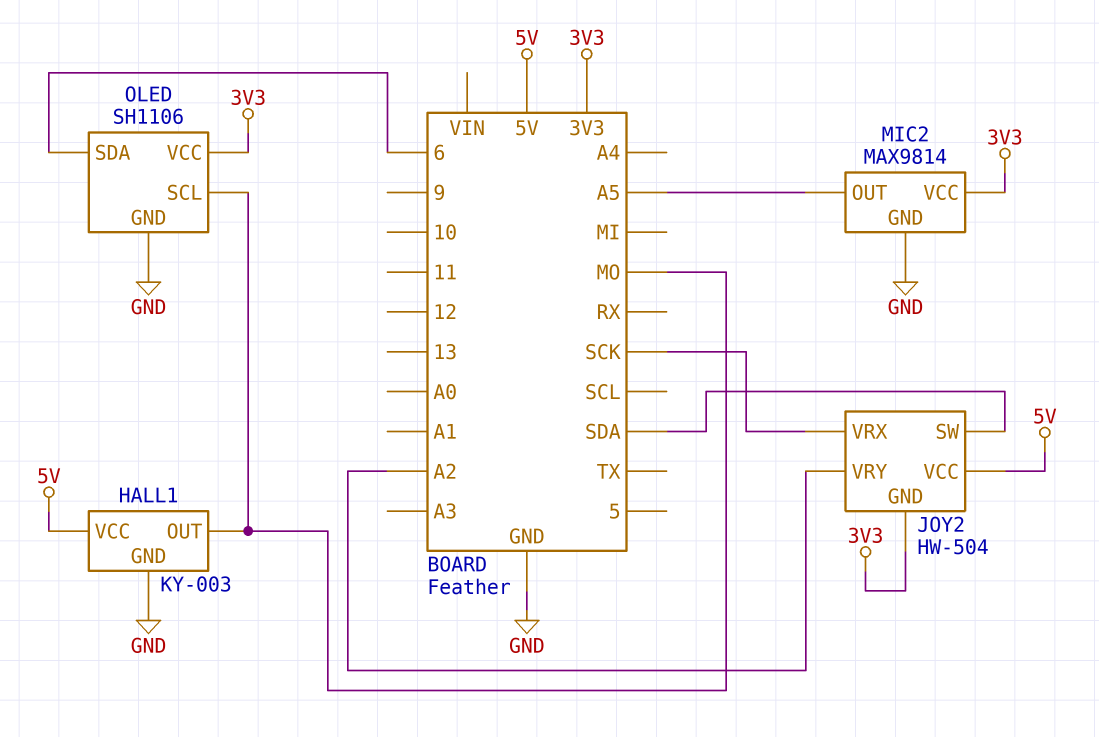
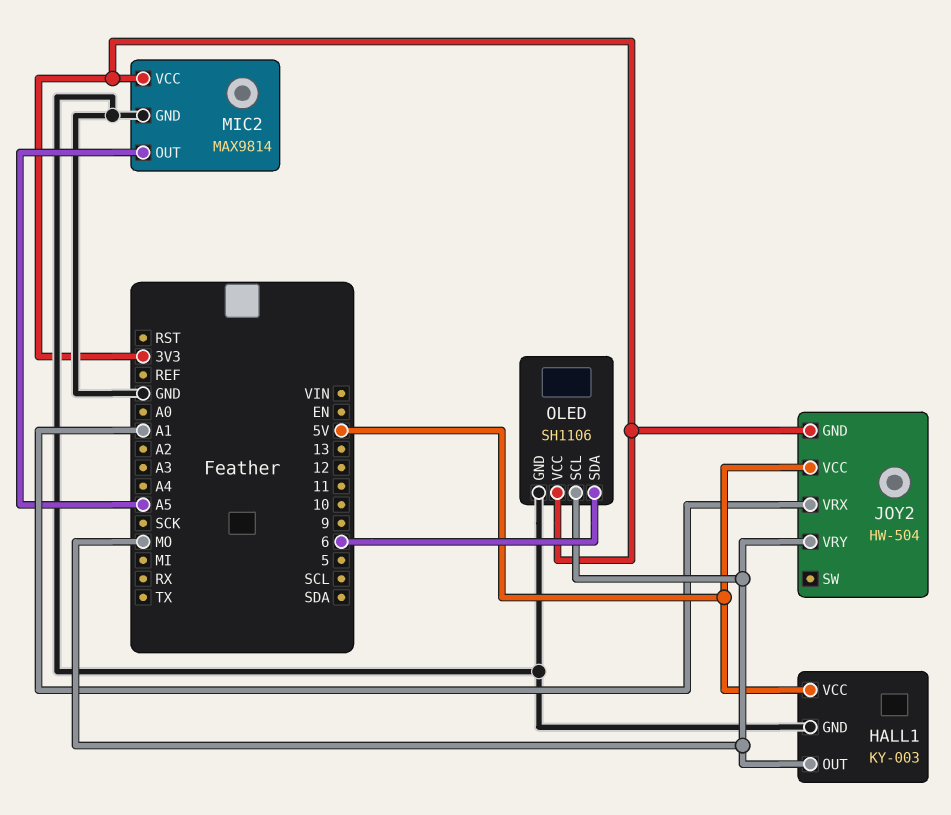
JOY2 pin SW: SDA -> none
JOY2 pin VRX: SCK -> A1
JOY2 pin VRY: A2 -> MO

